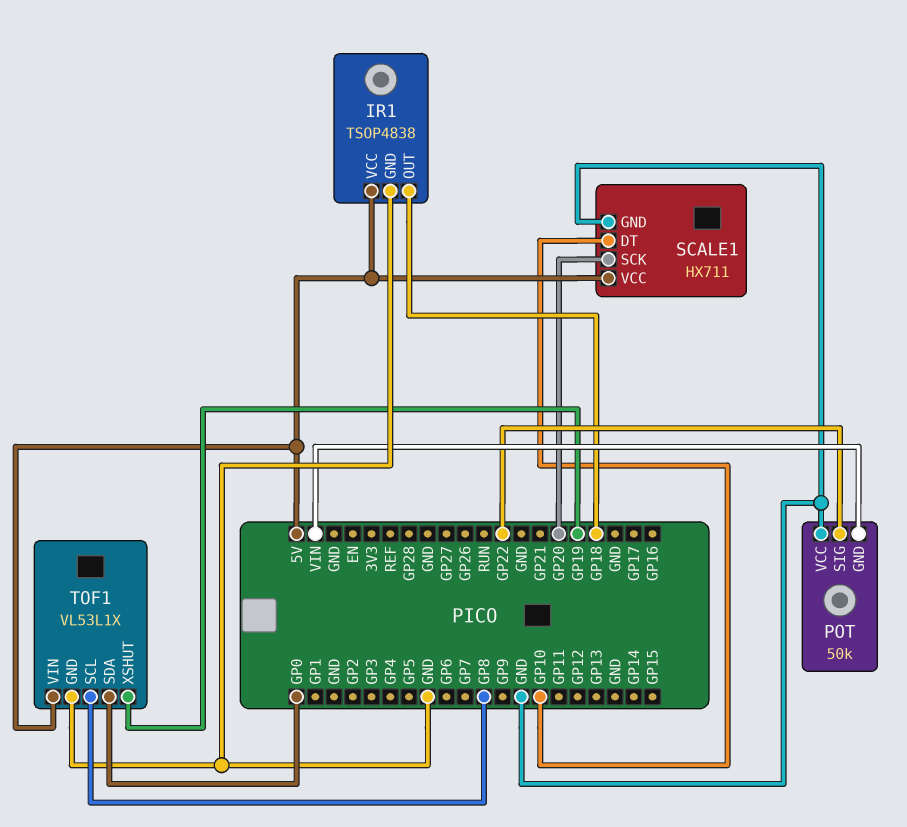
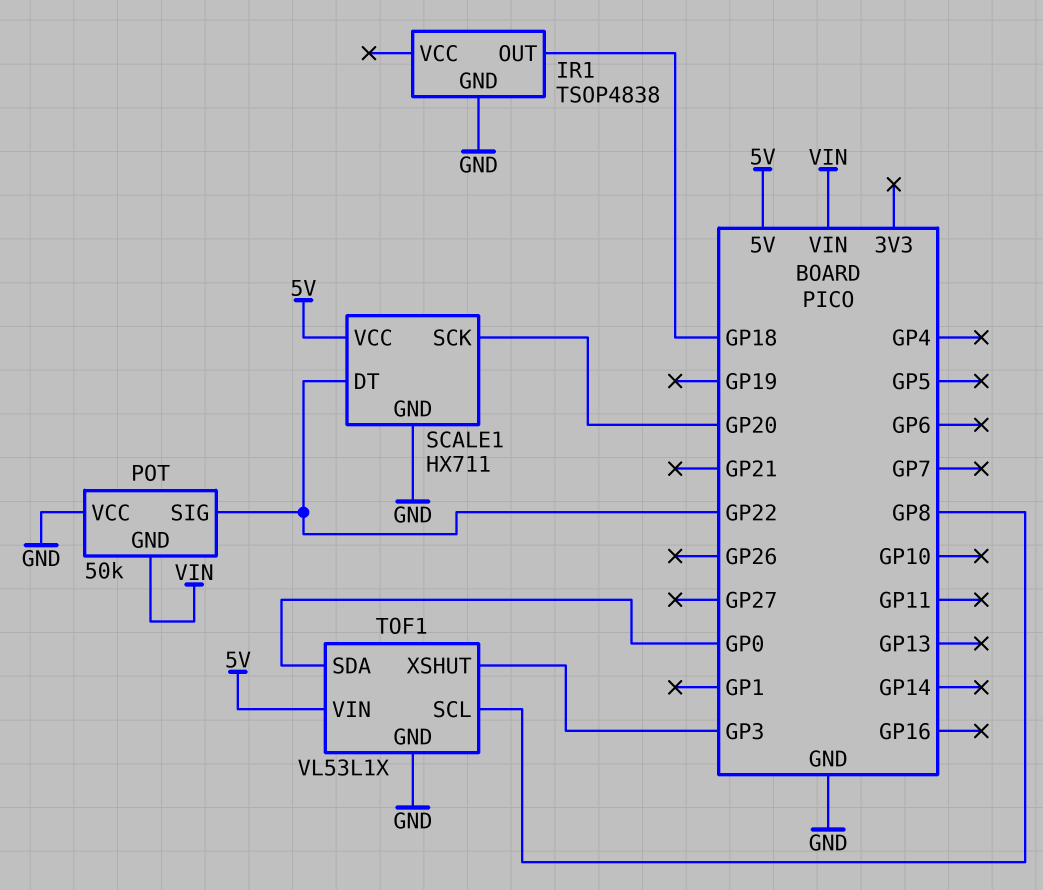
IR1 pin VCC: 5V -> none
SCALE1 pin DT: GP10 -> GP22
TOF1 pin XSHUT: GP19 -> GP3

